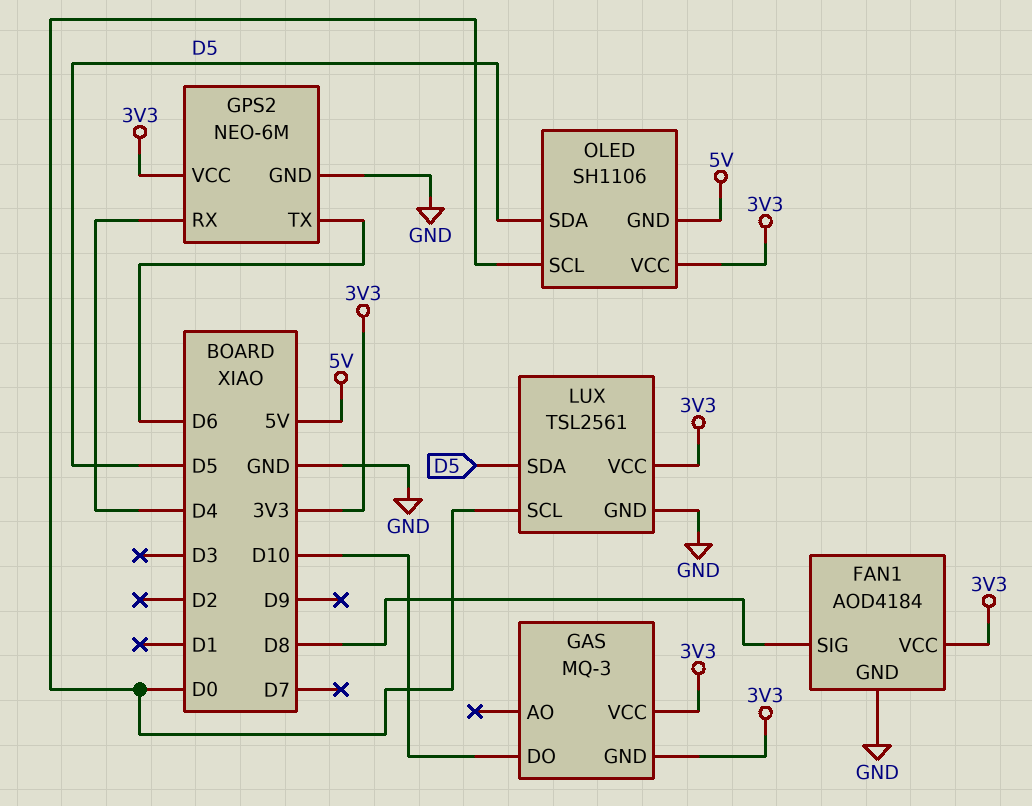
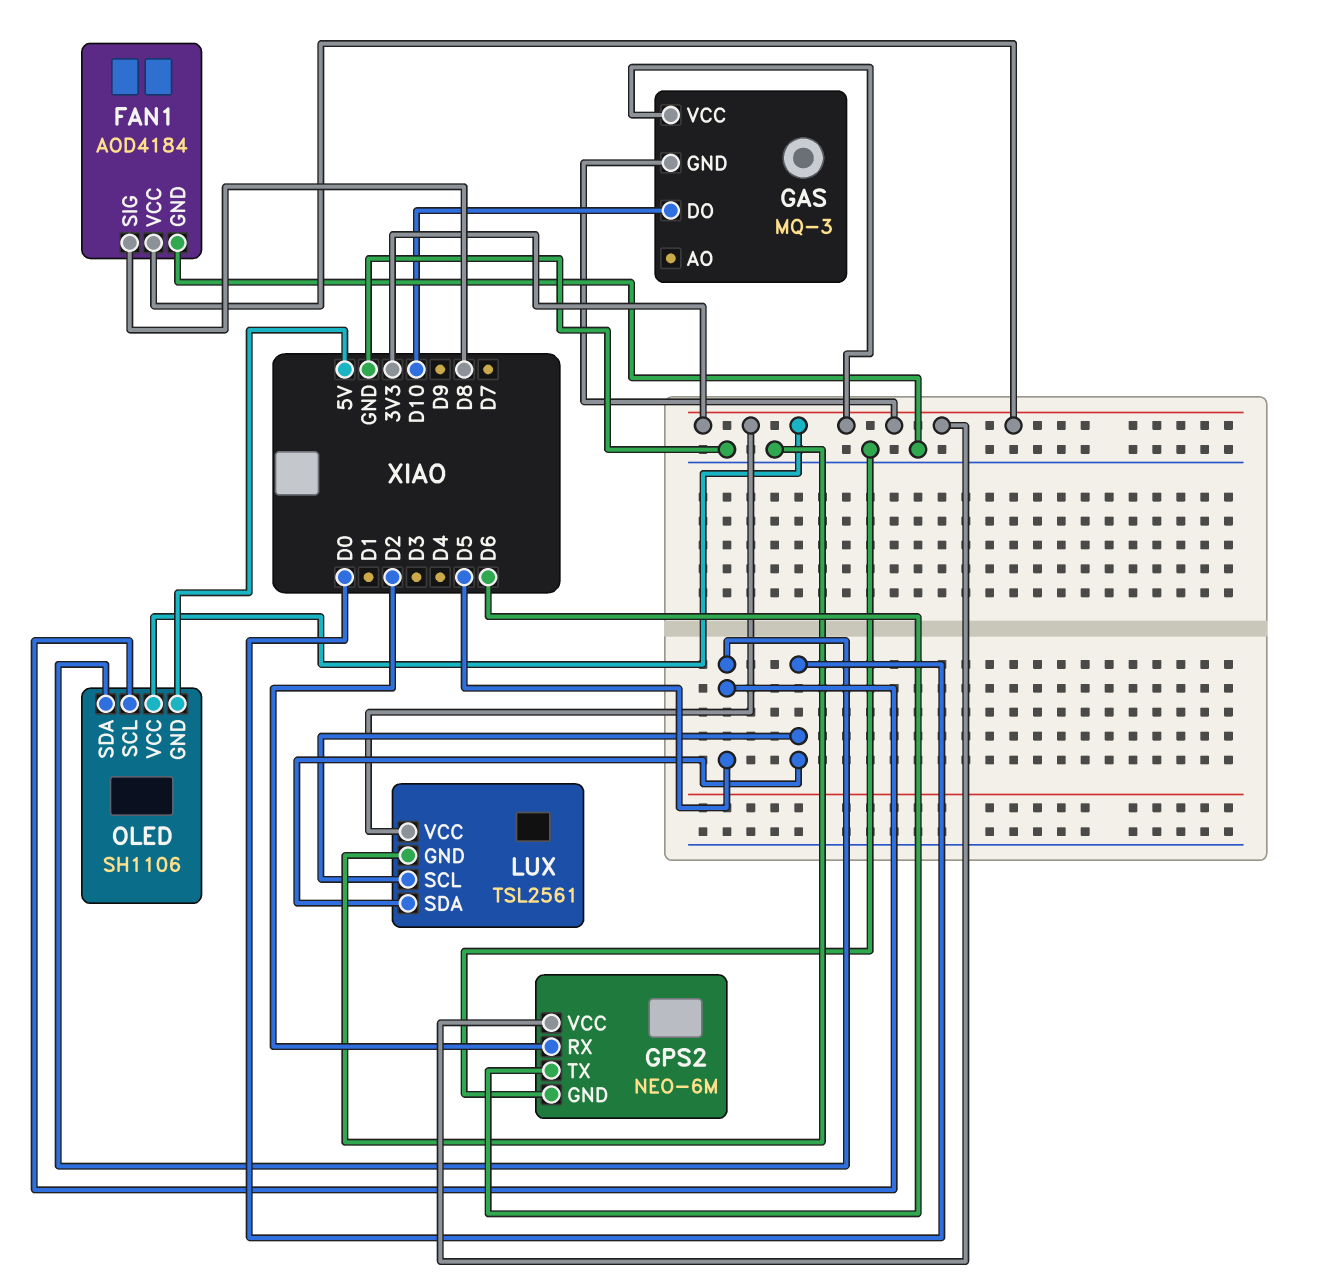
GPS2 pin RX: D4 -> D2
LUX pin SDA: D5 -> D0
OLED pin SCL: D0 -> D5

